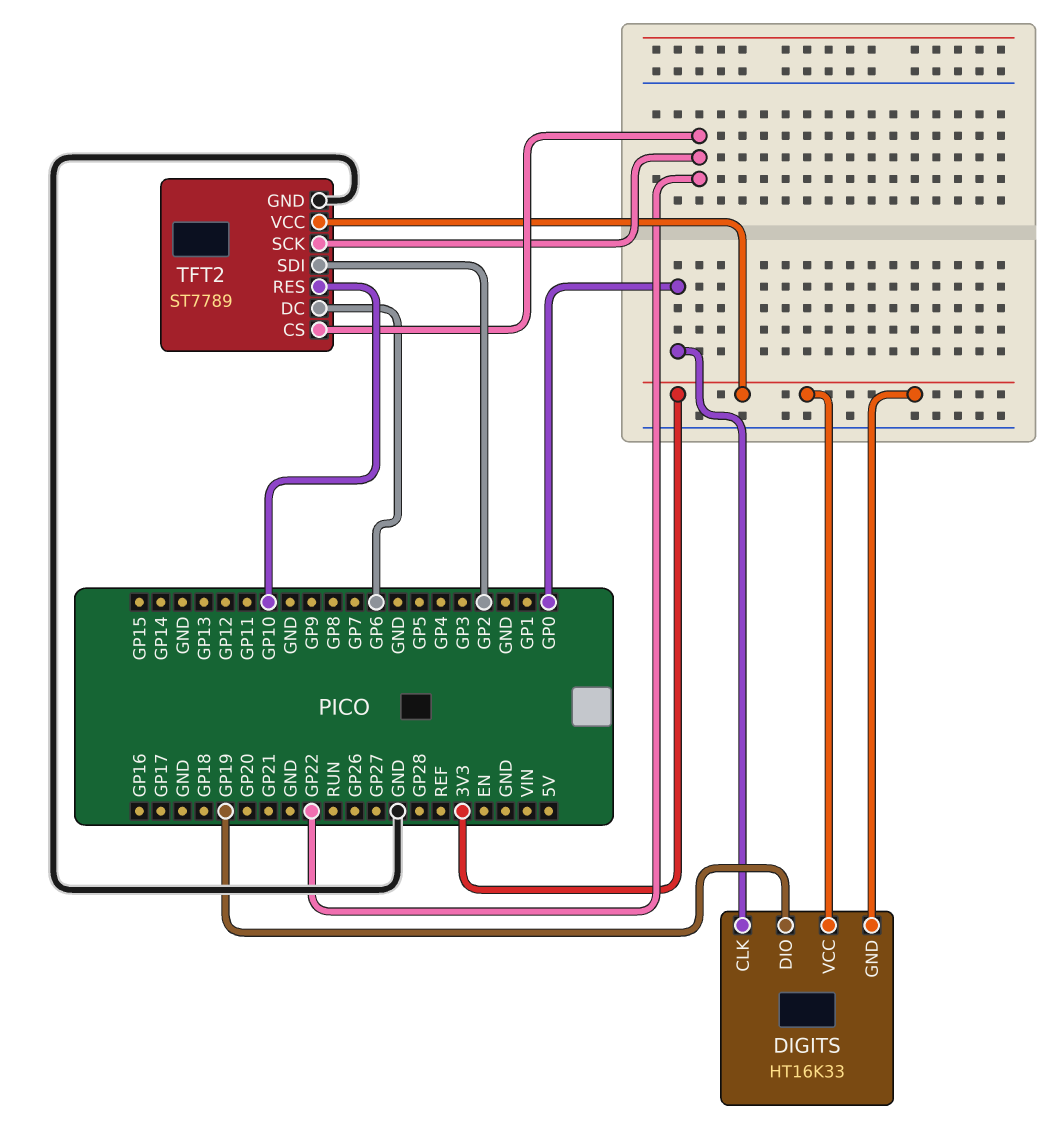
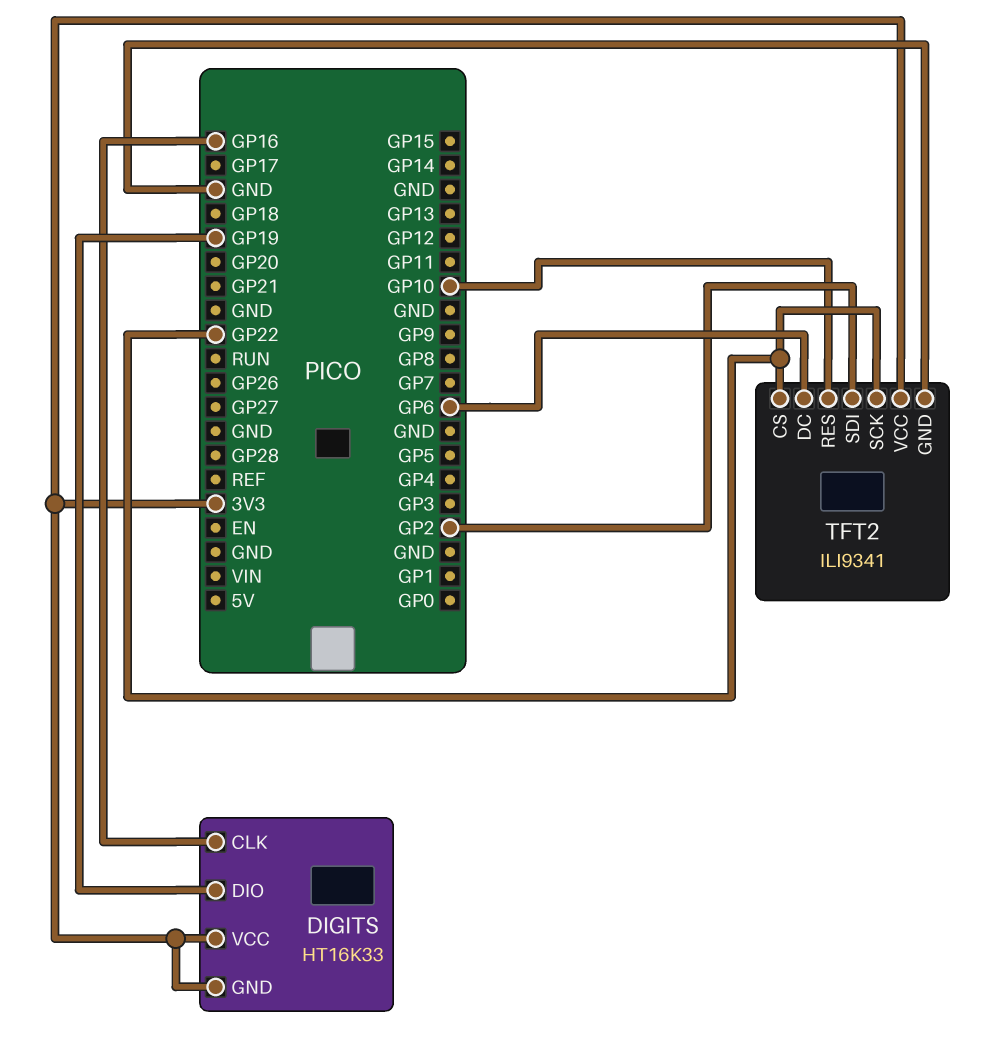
DIGITS pin CLK: GP0 -> GP16
TFT2: ST7789 -> ILI9341

